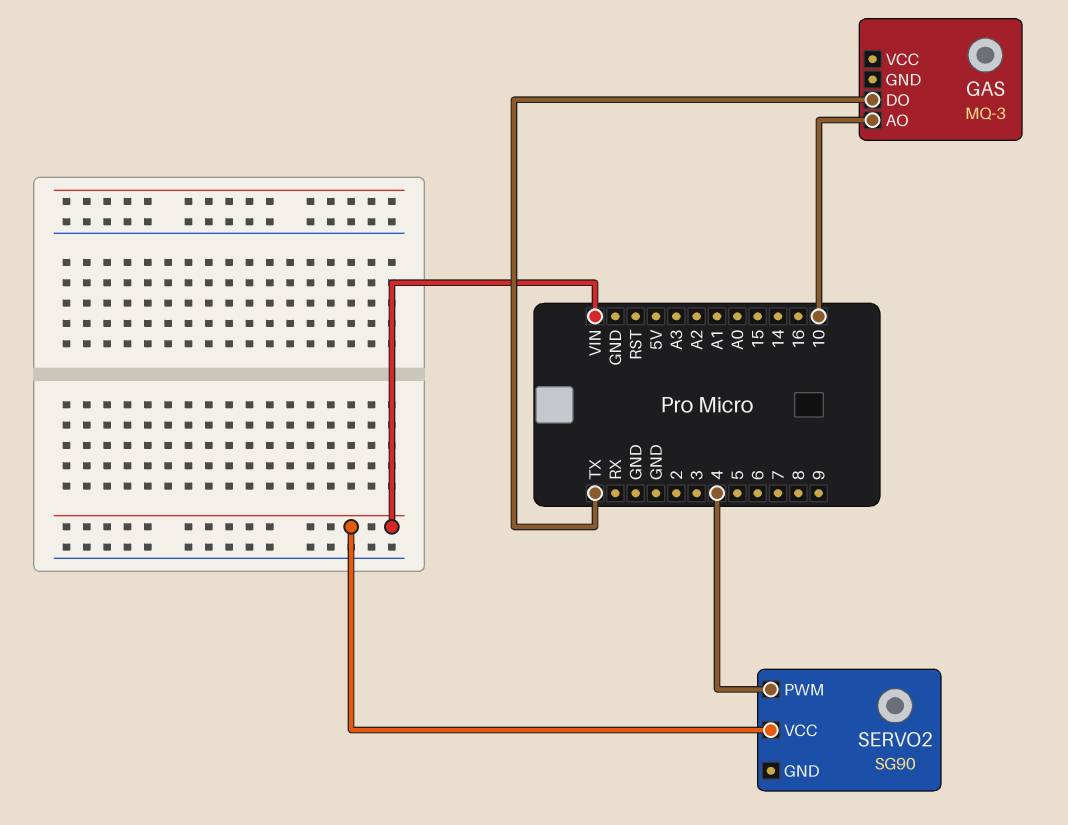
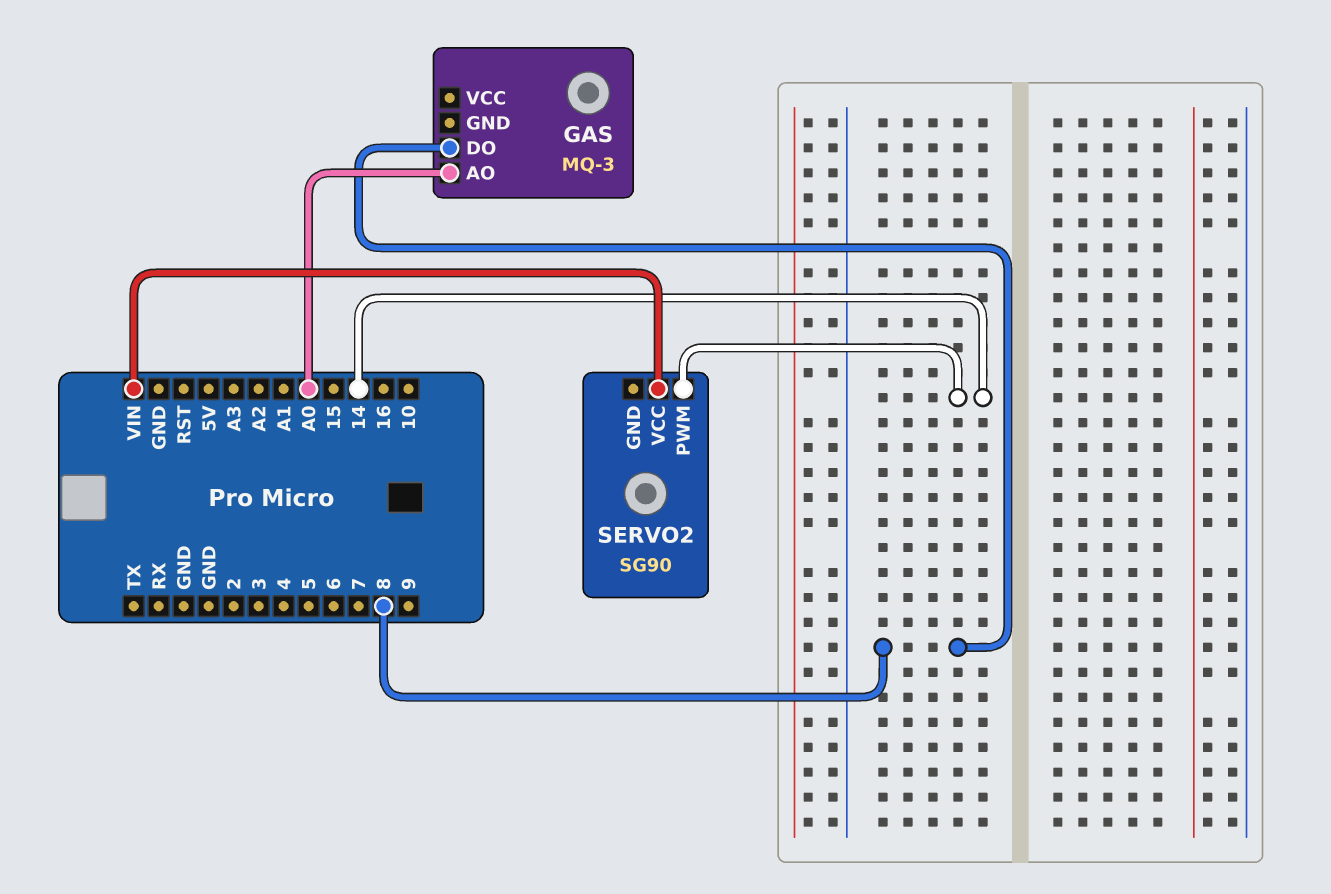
GAS pin AO: 10 -> A0
GAS pin DO: TX -> 8
SERVO2 pin PWM: 4 -> 14

